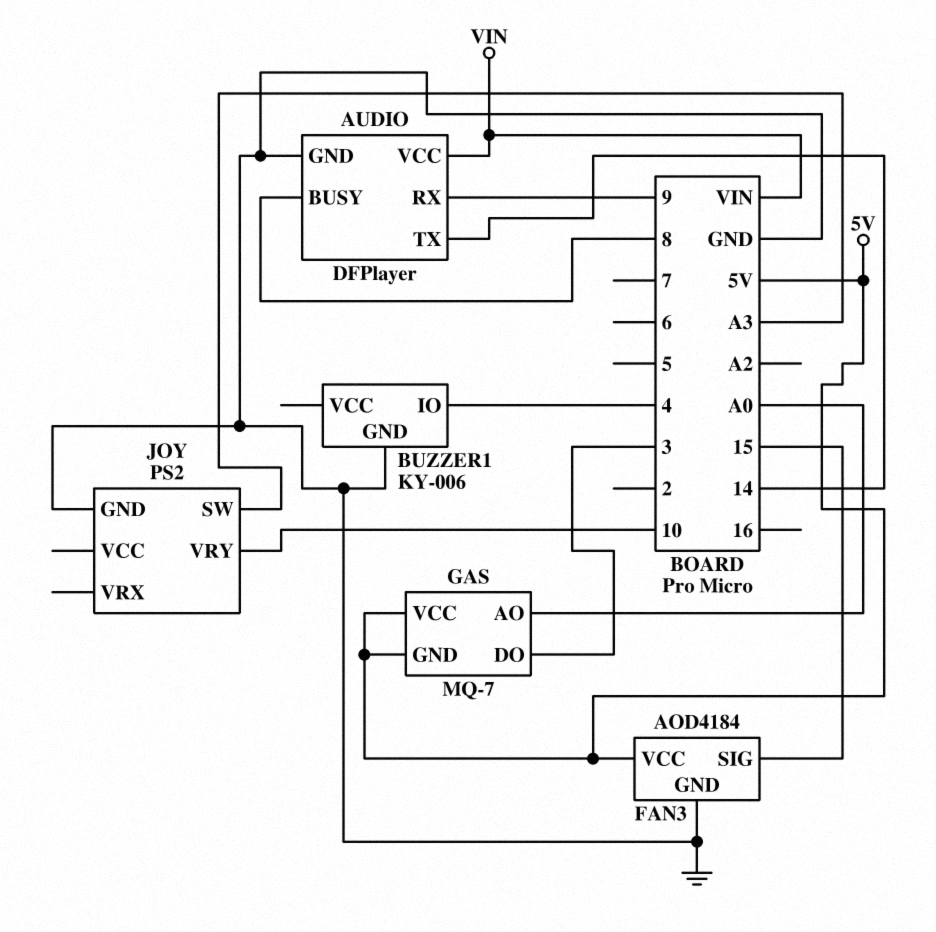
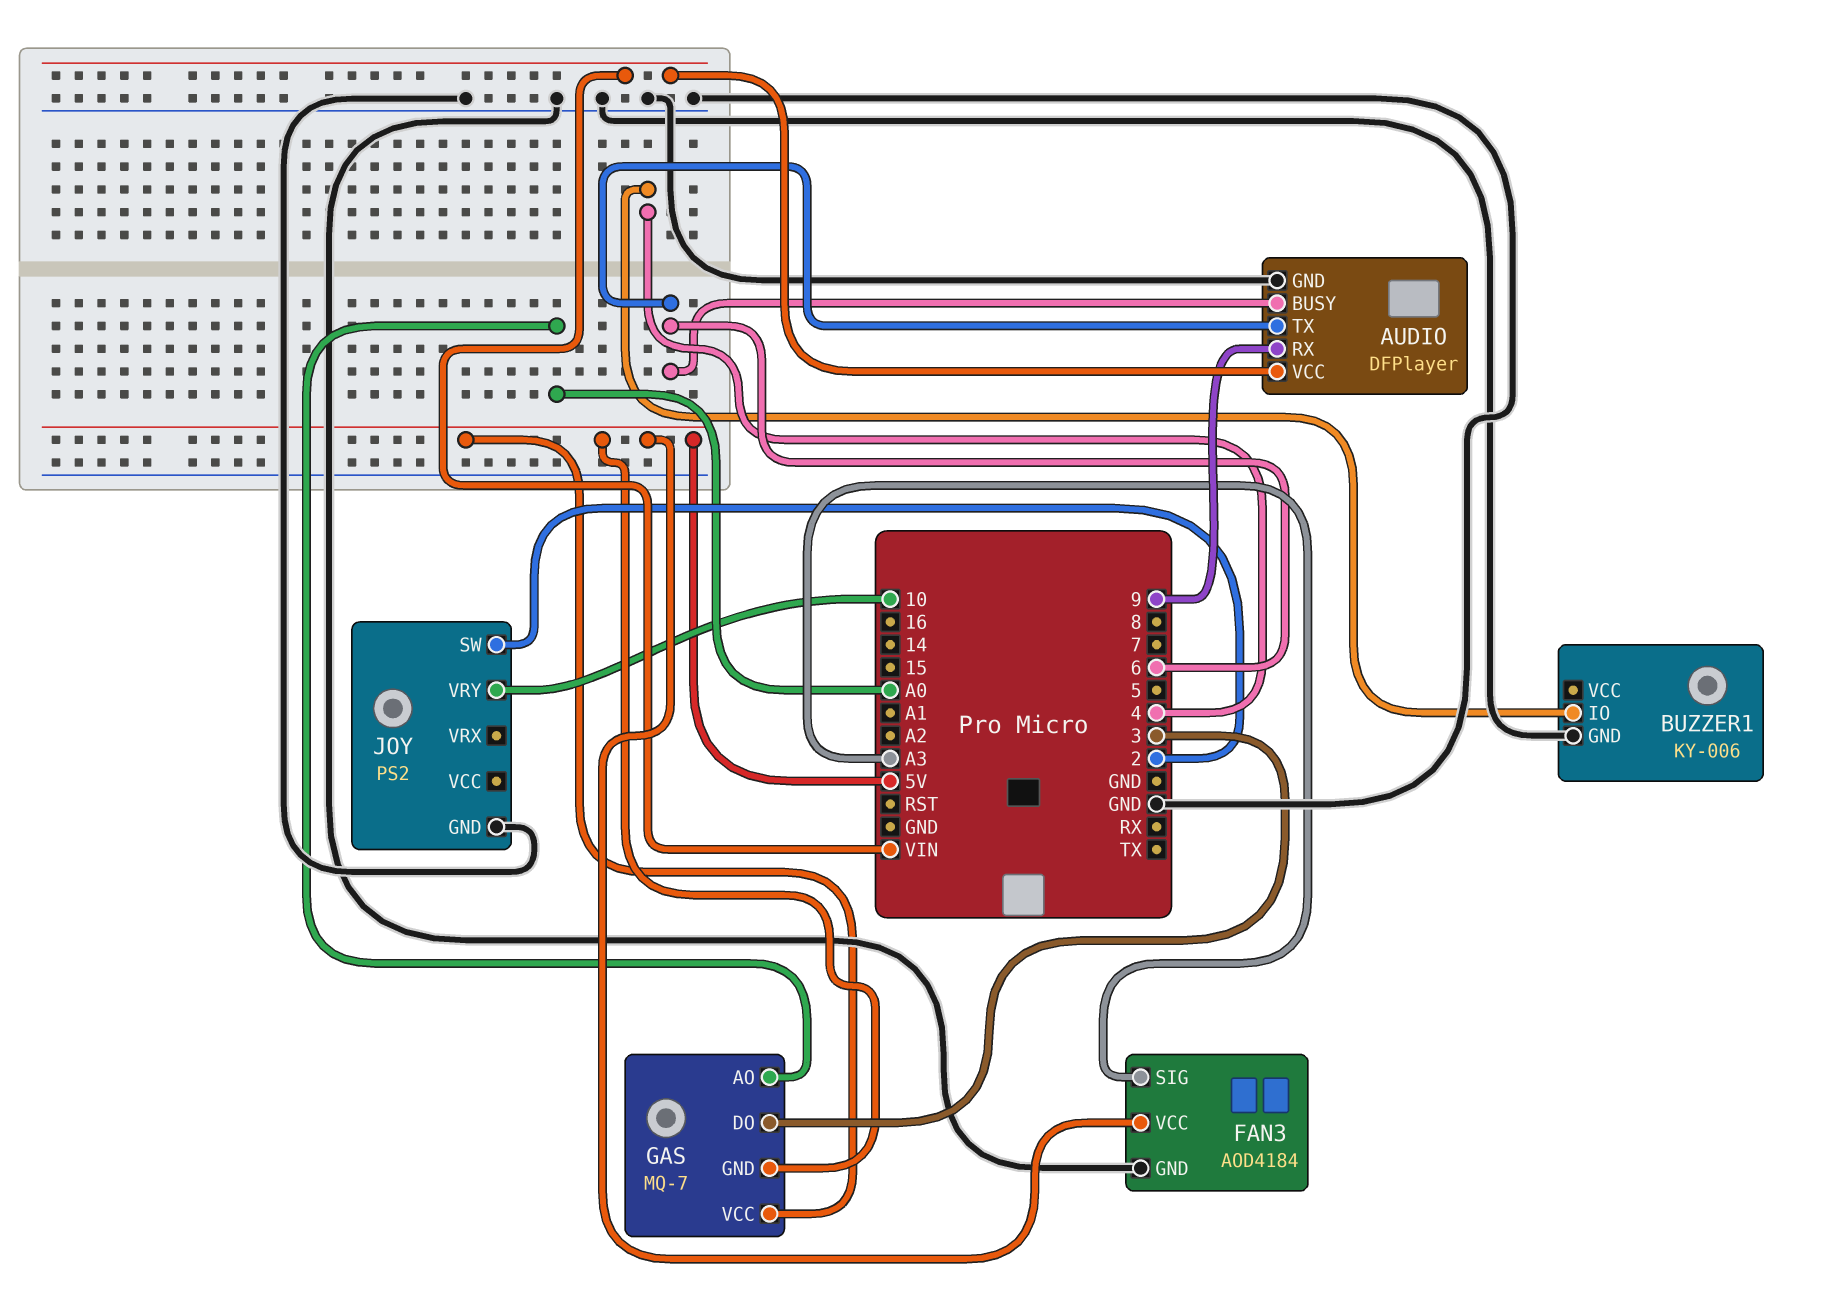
AUDIO pin BUSY: 8 -> 6
AUDIO pin TX: 14 -> 6
FAN3 pin SIG: 15 -> A3
JOY pin SW: A3 -> 2

